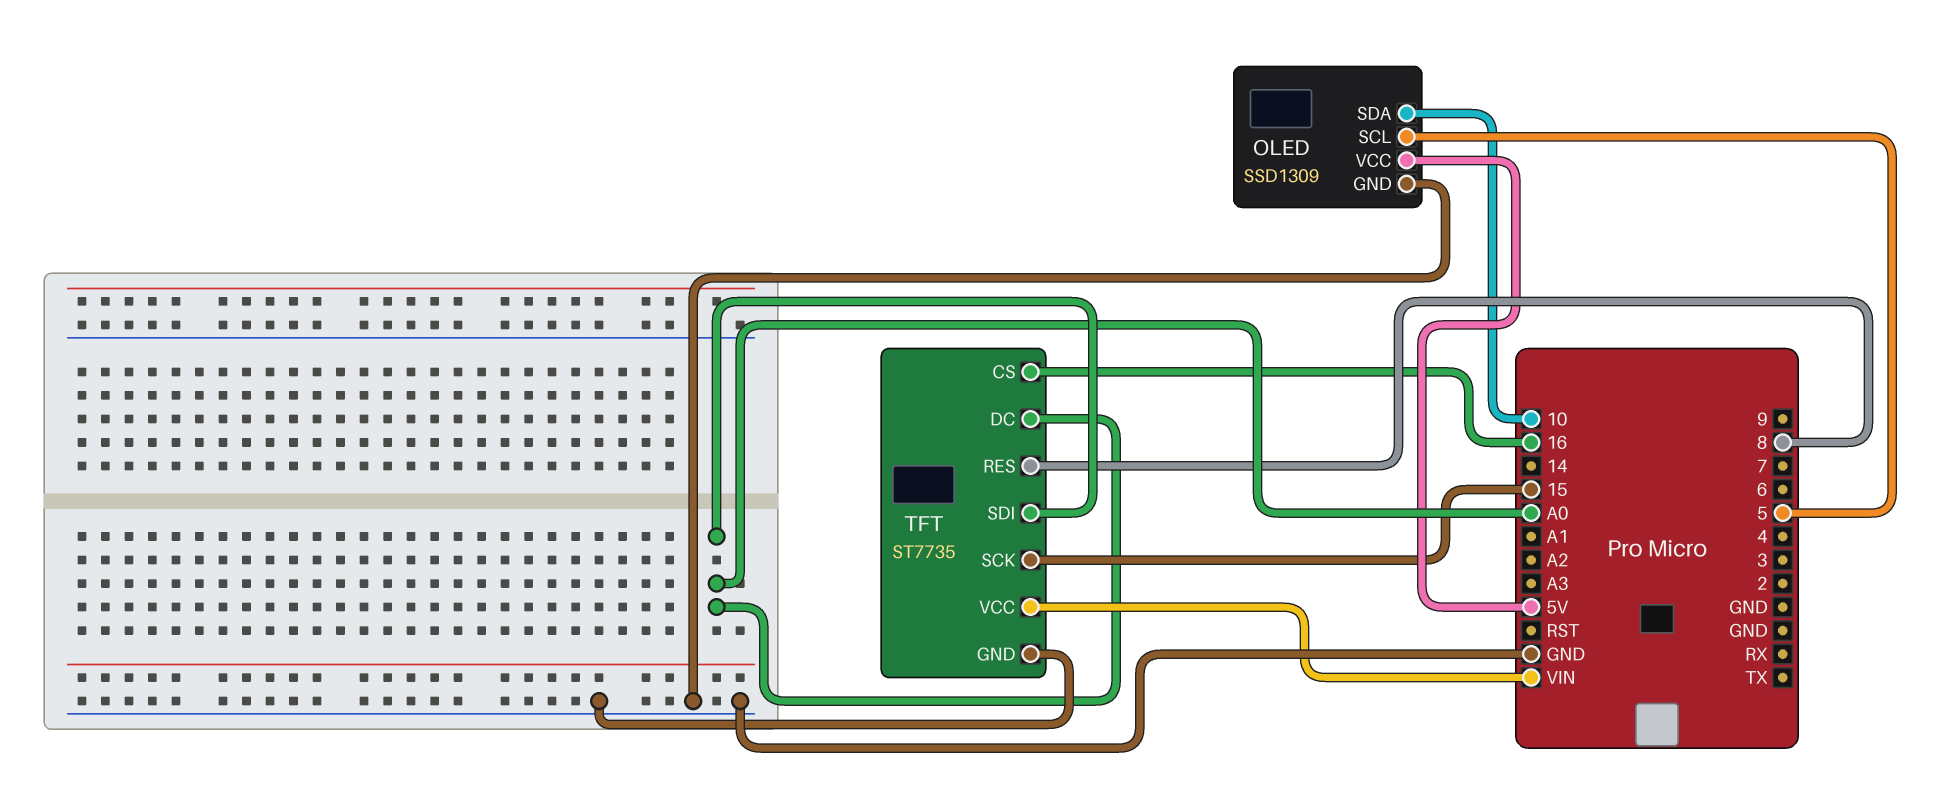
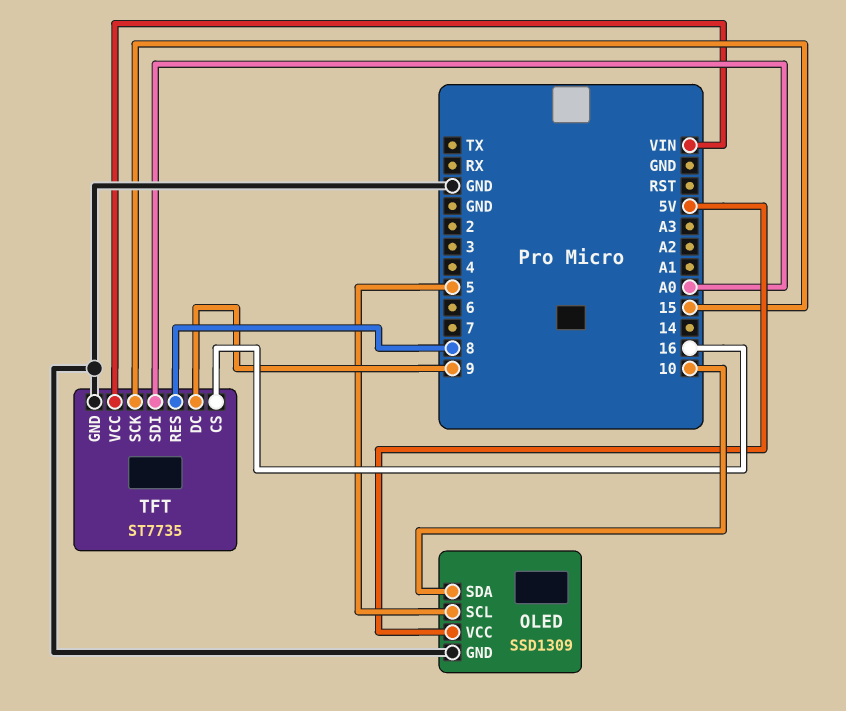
TFT pin DC: A0 -> 9

